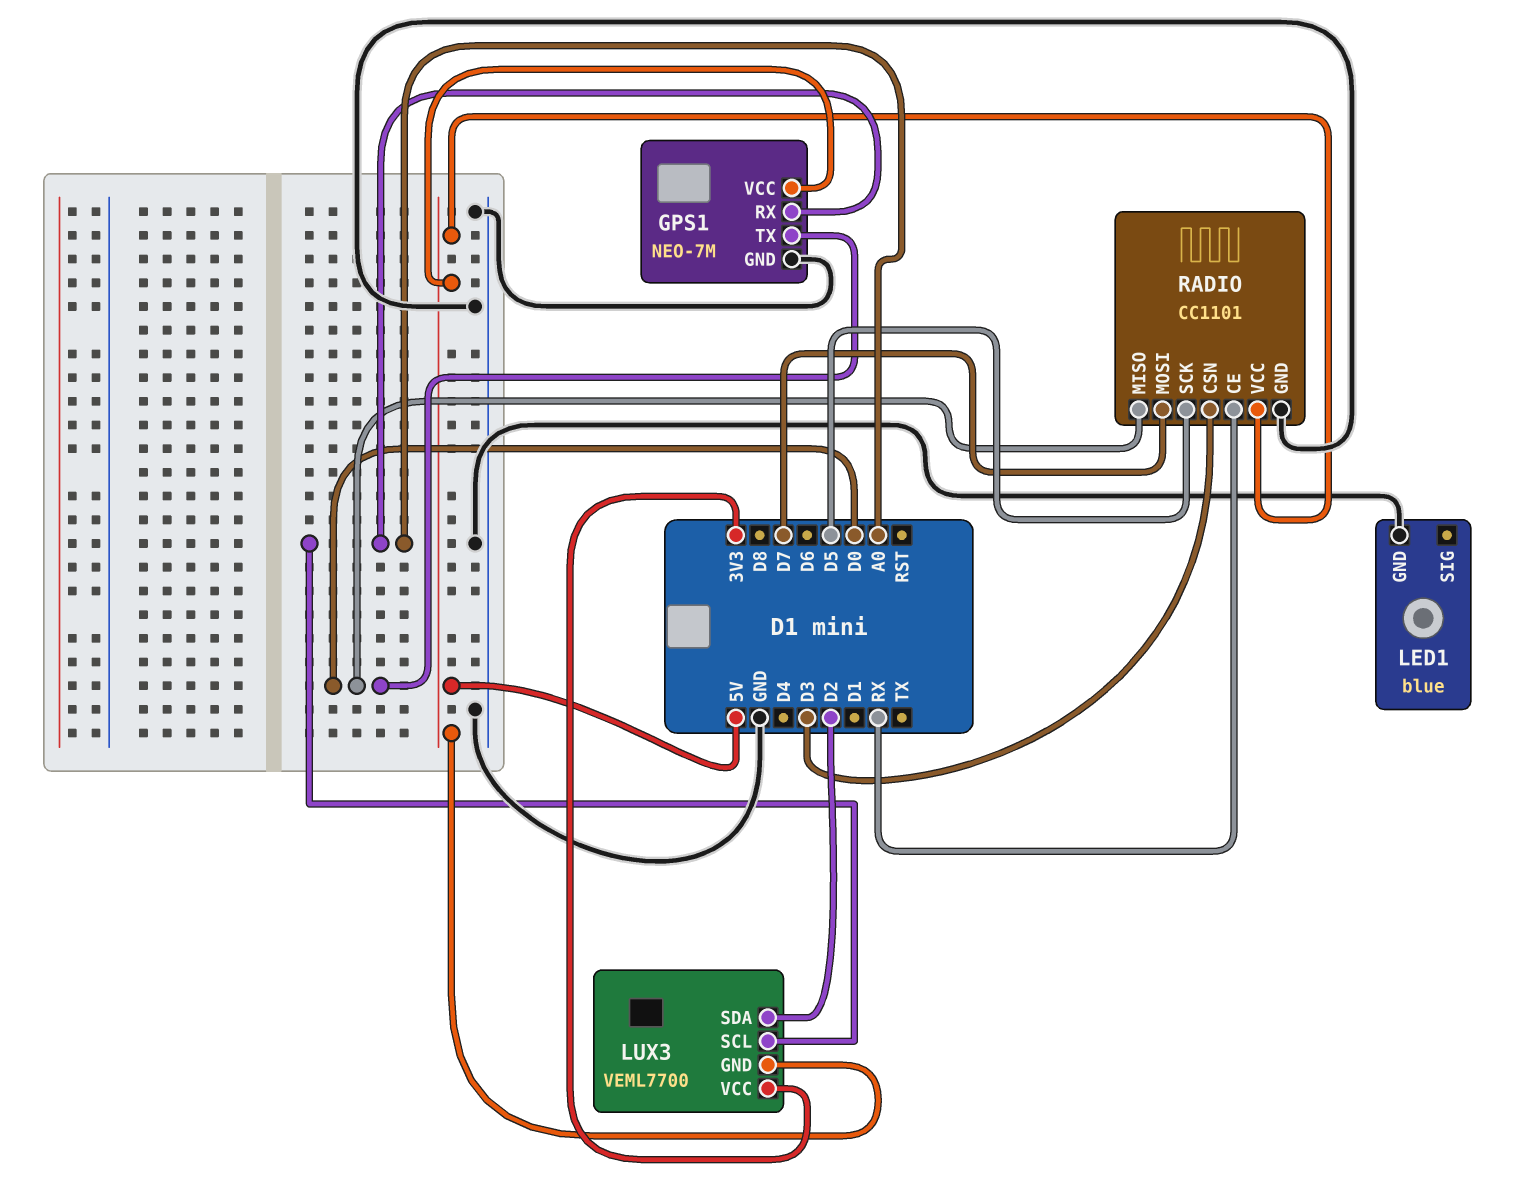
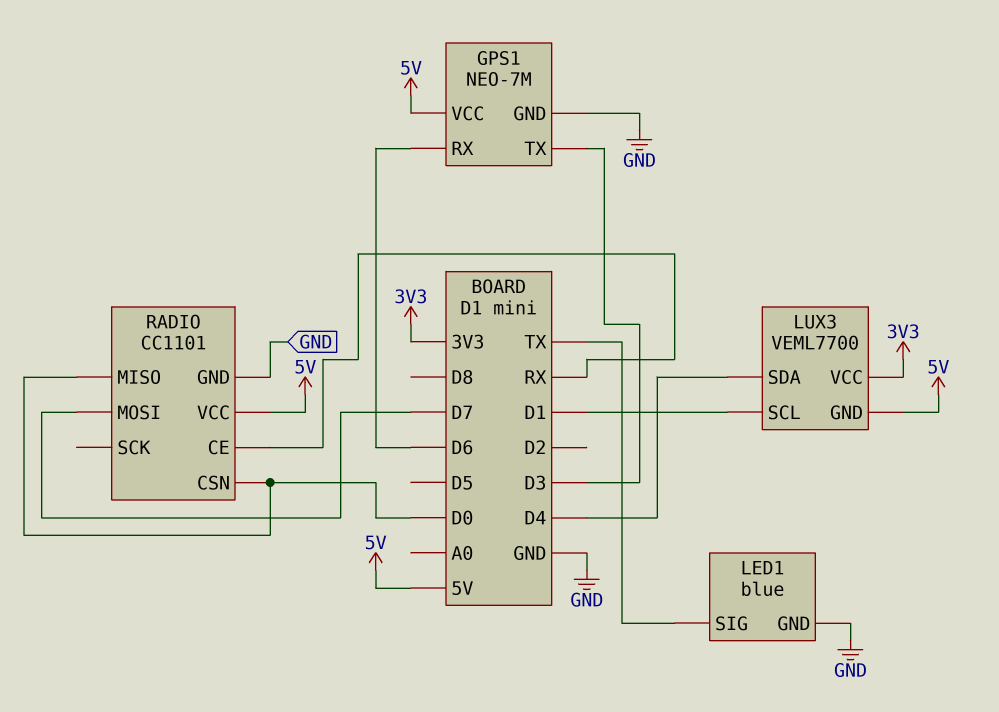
GPS1 pin RX: A0 -> D6
GPS1 pin TX: D0 -> D3
LED1 pin SIG: none -> TX
LUX3 pin SCL: A0 -> D1
LUX3 pin SDA: D2 -> D4
RADIO pin CSN: D3 -> D0
RADIO pin SCK: D5 -> none

